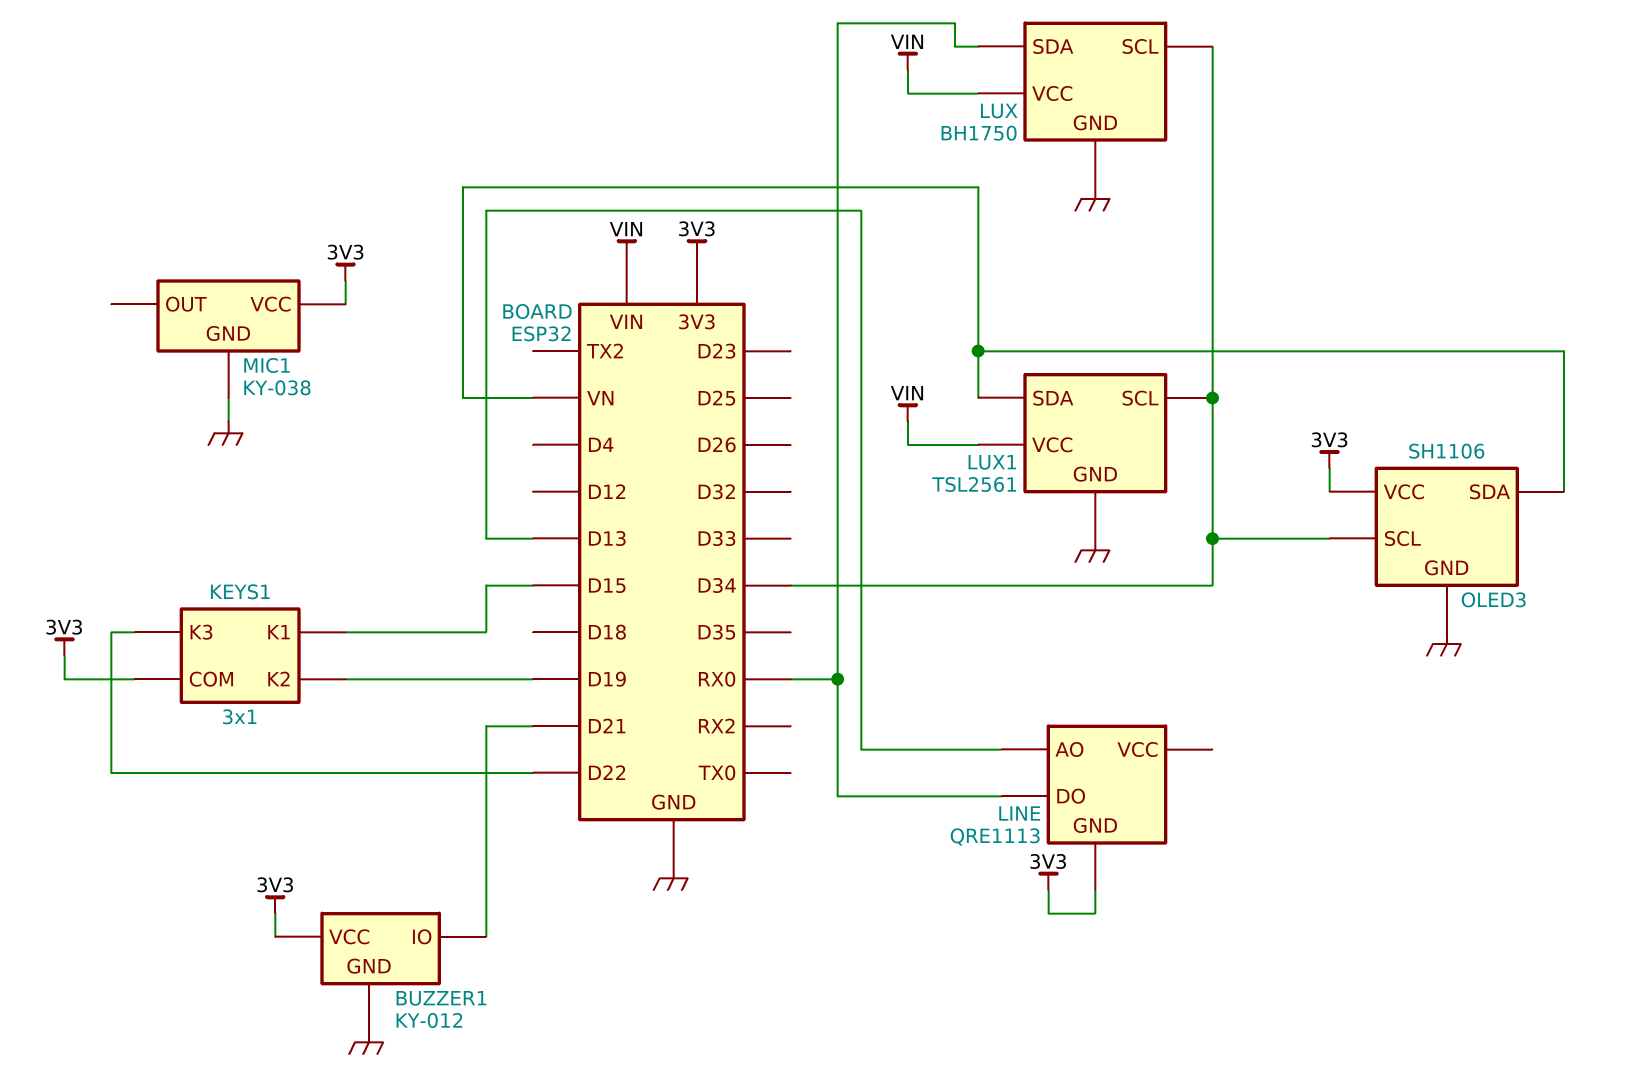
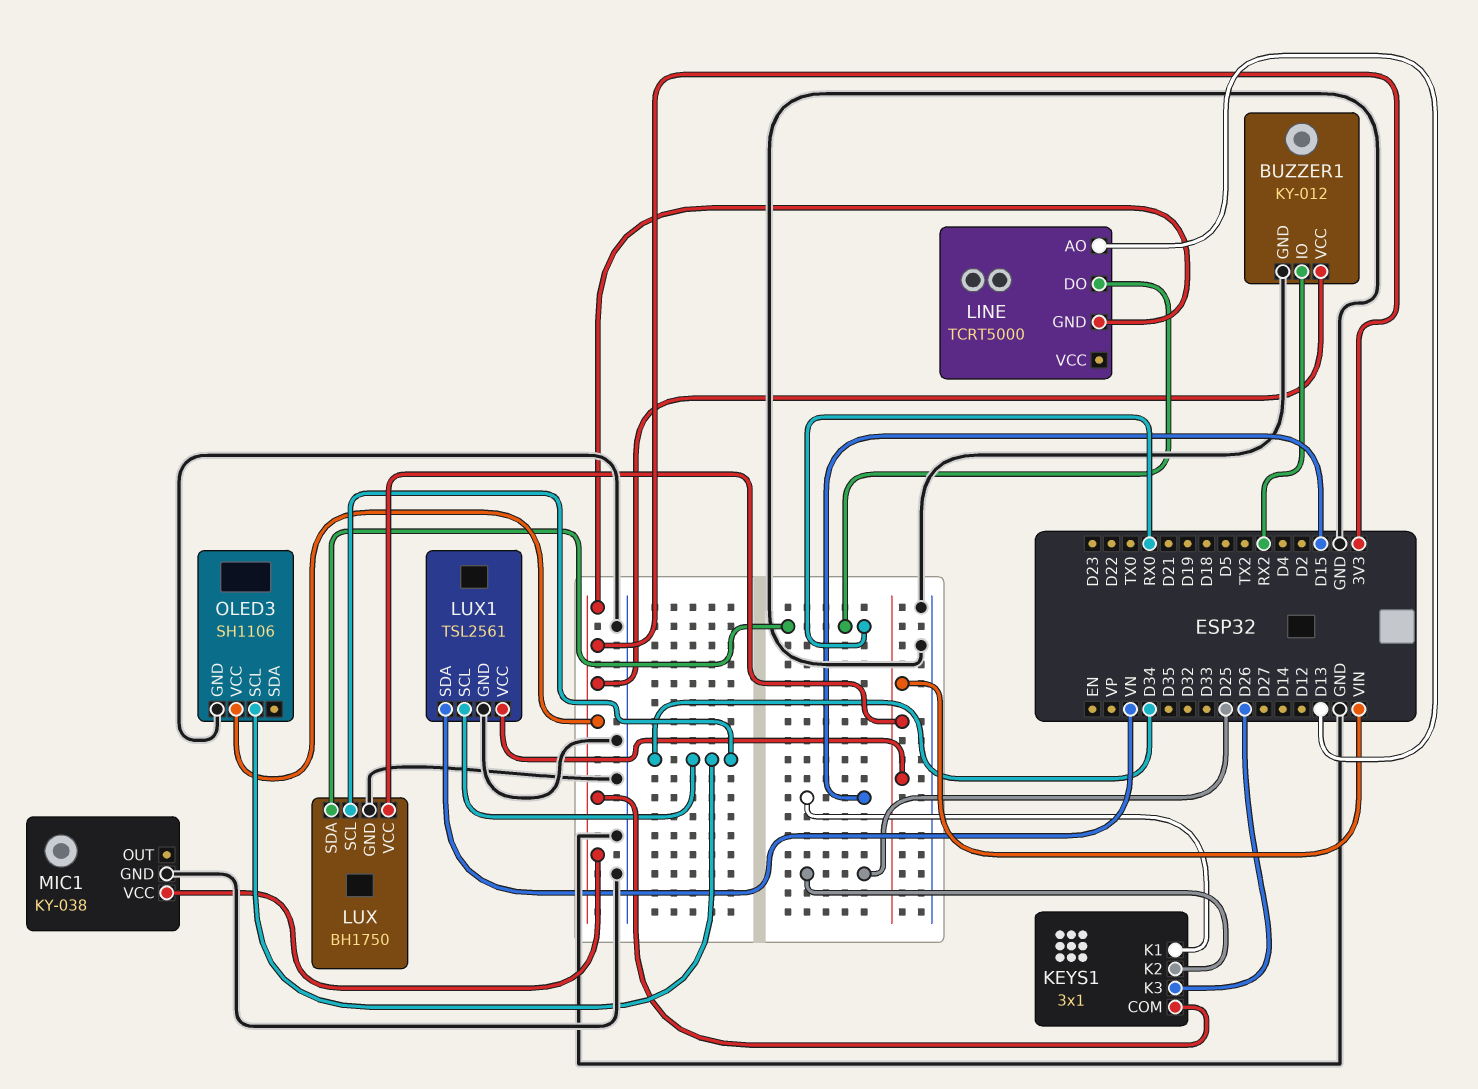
BUZZER1 pin IO: D21 -> RX2
KEYS1 pin K2: D19 -> D25
KEYS1 pin K3: D22 -> D26
LINE: QRE1113 -> TCRT5000
OLED3 pin SDA: VN -> none

